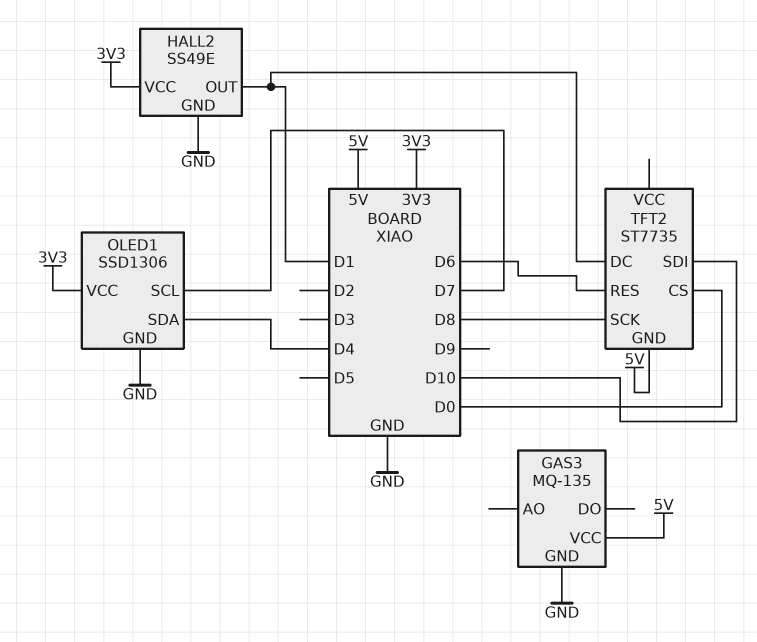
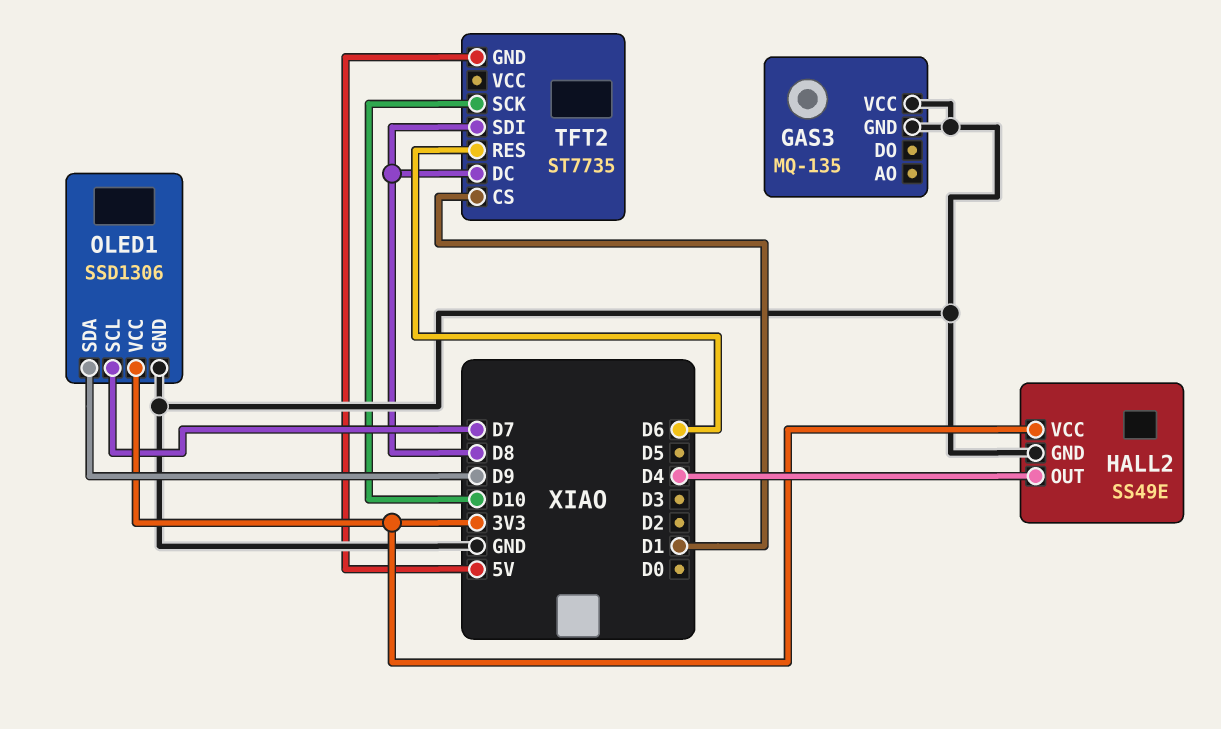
GAS3 pin VCC: 5V -> GND
HALL2 pin OUT: D1 -> D4
OLED1 pin SDA: D4 -> D9
TFT2 pin CS: D0 -> D1
TFT2 pin DC: D1 -> D8
TFT2 pin SCK: D8 -> D10
TFT2 pin SDI: D10 -> D8

